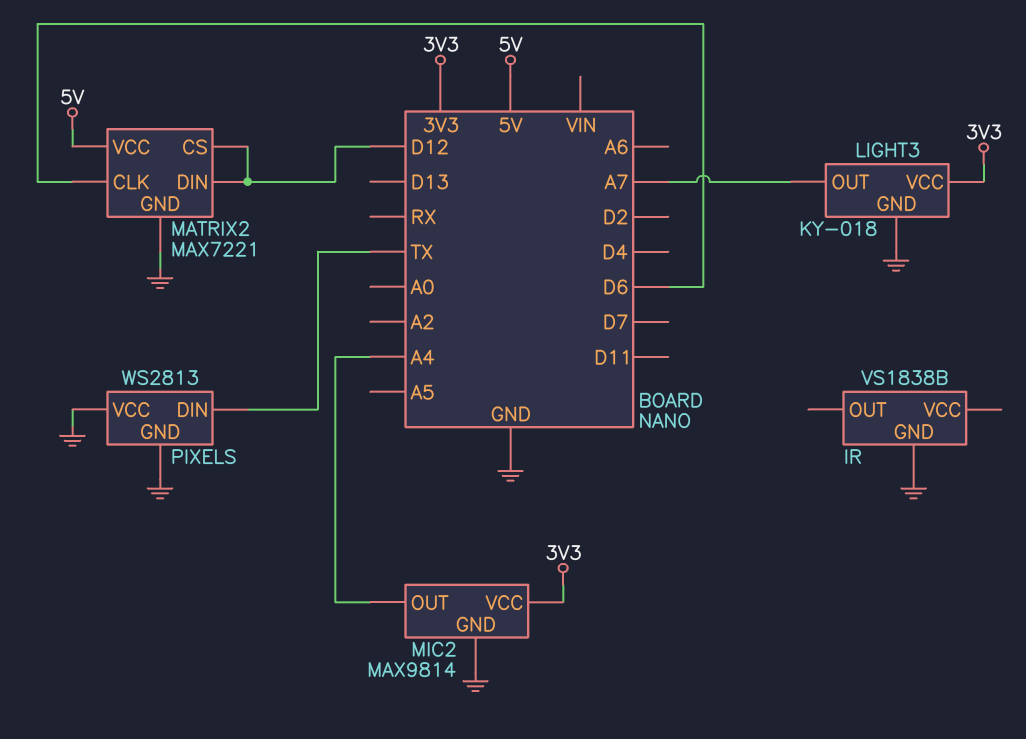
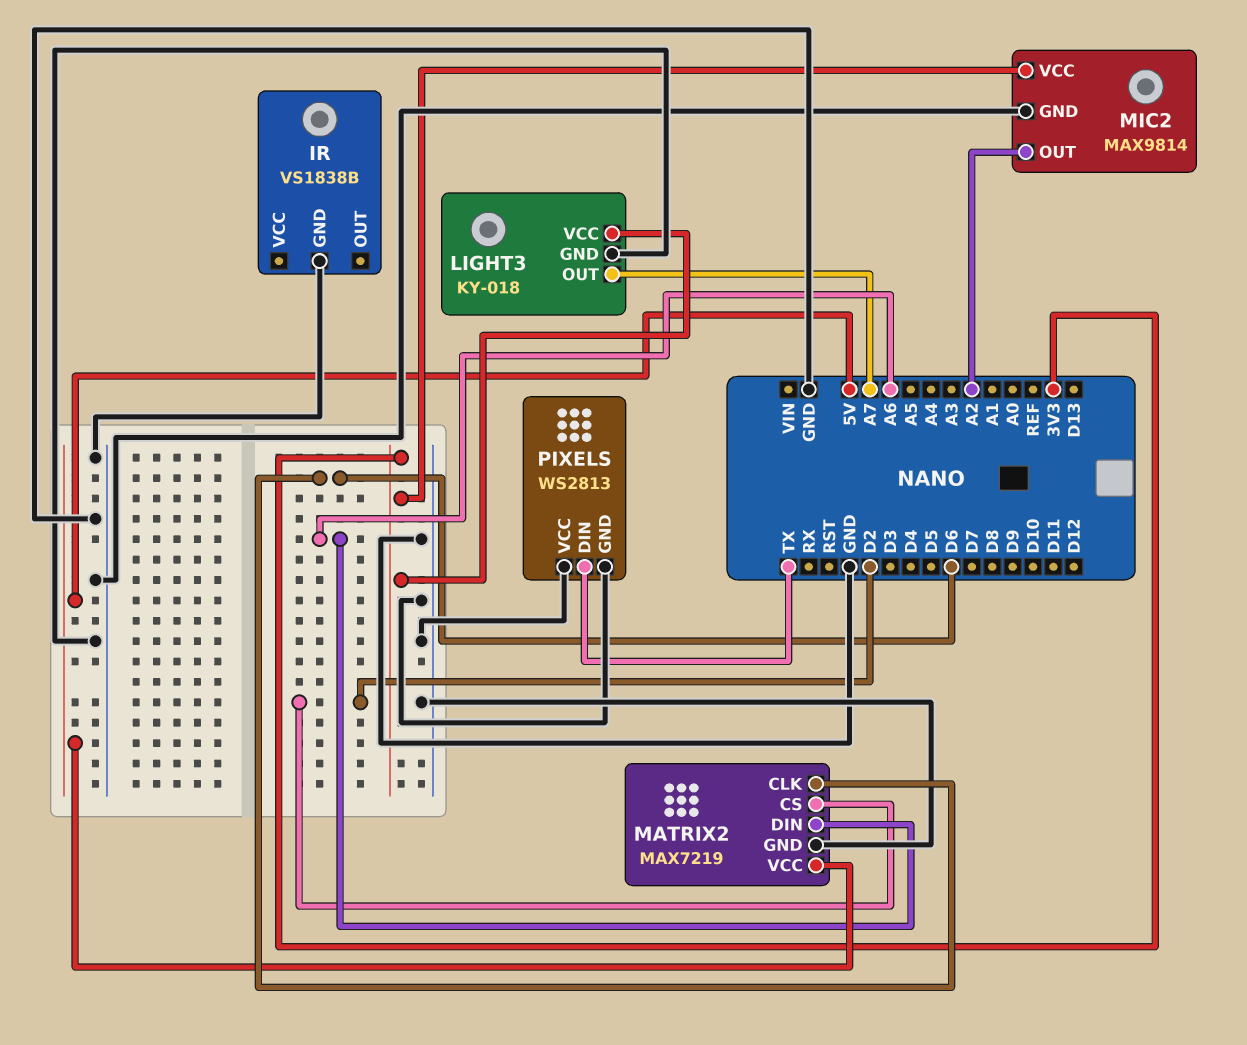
MATRIX2: MAX7221 -> MAX7219
MATRIX2 pin CS: D12 -> D2
MATRIX2 pin DIN: D12 -> A6
MIC2 pin OUT: A4 -> A2

